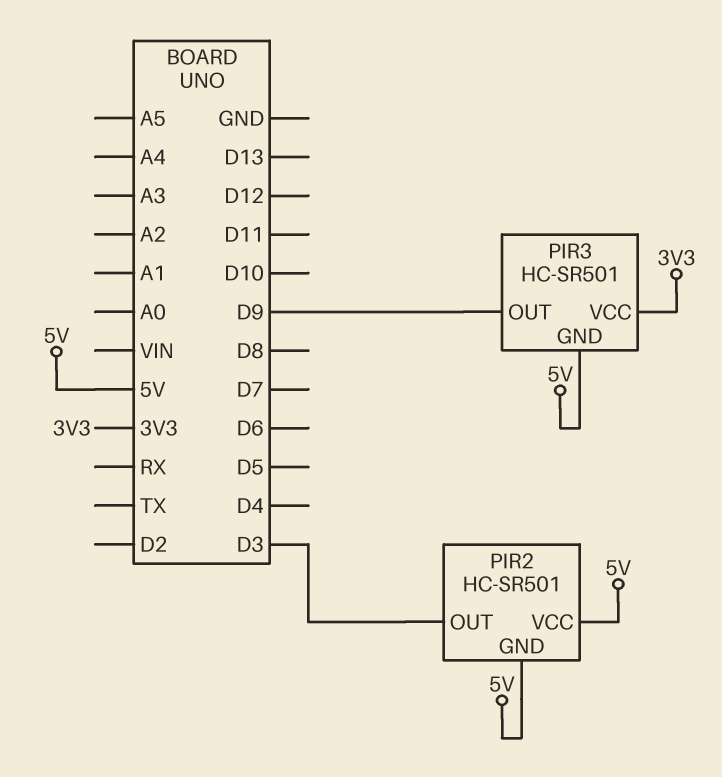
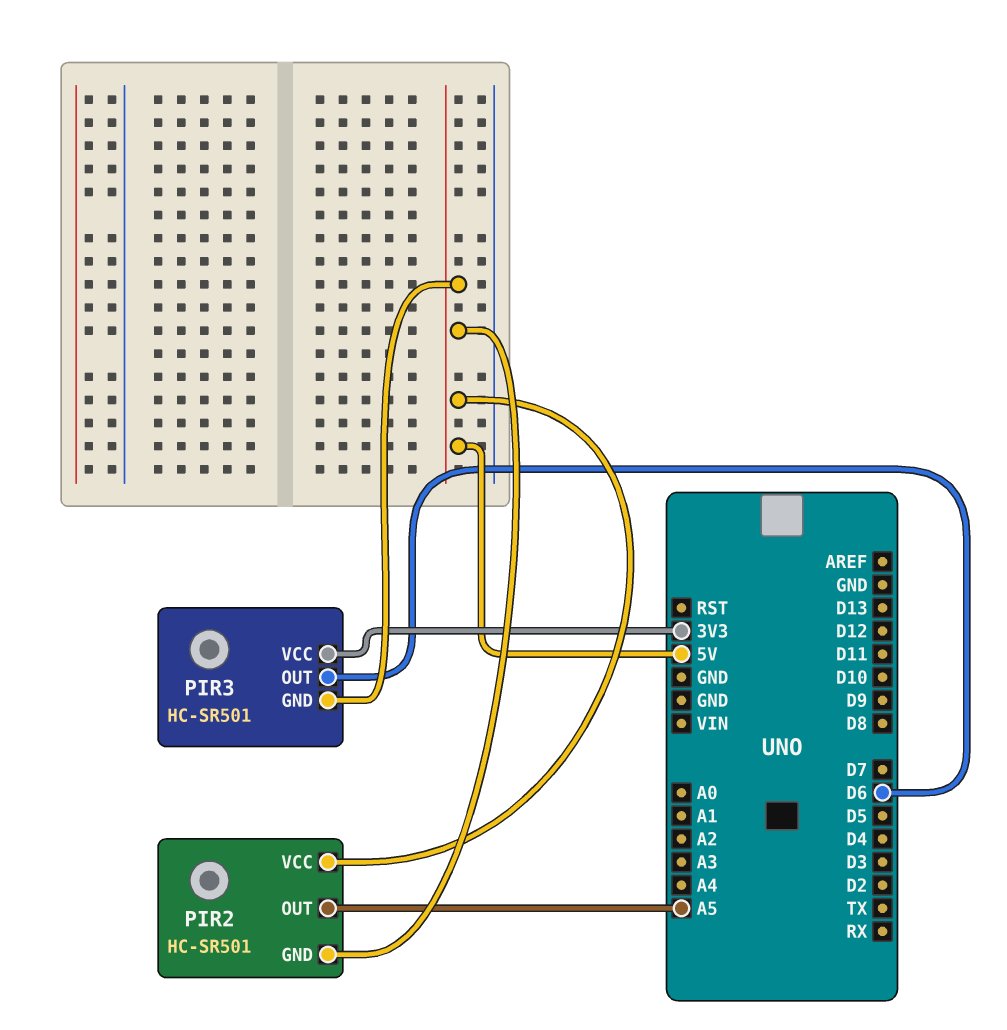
PIR2 pin OUT: D3 -> A5
PIR3 pin OUT: D9 -> D6

